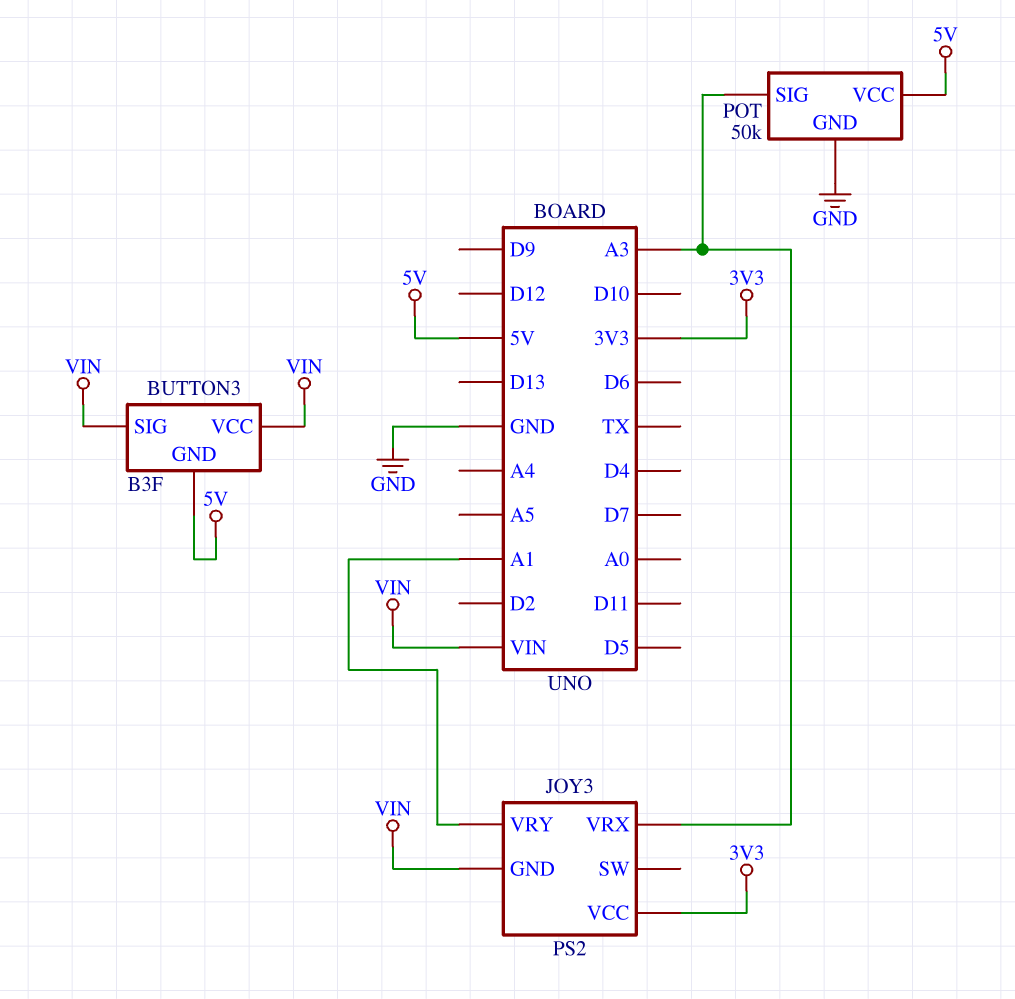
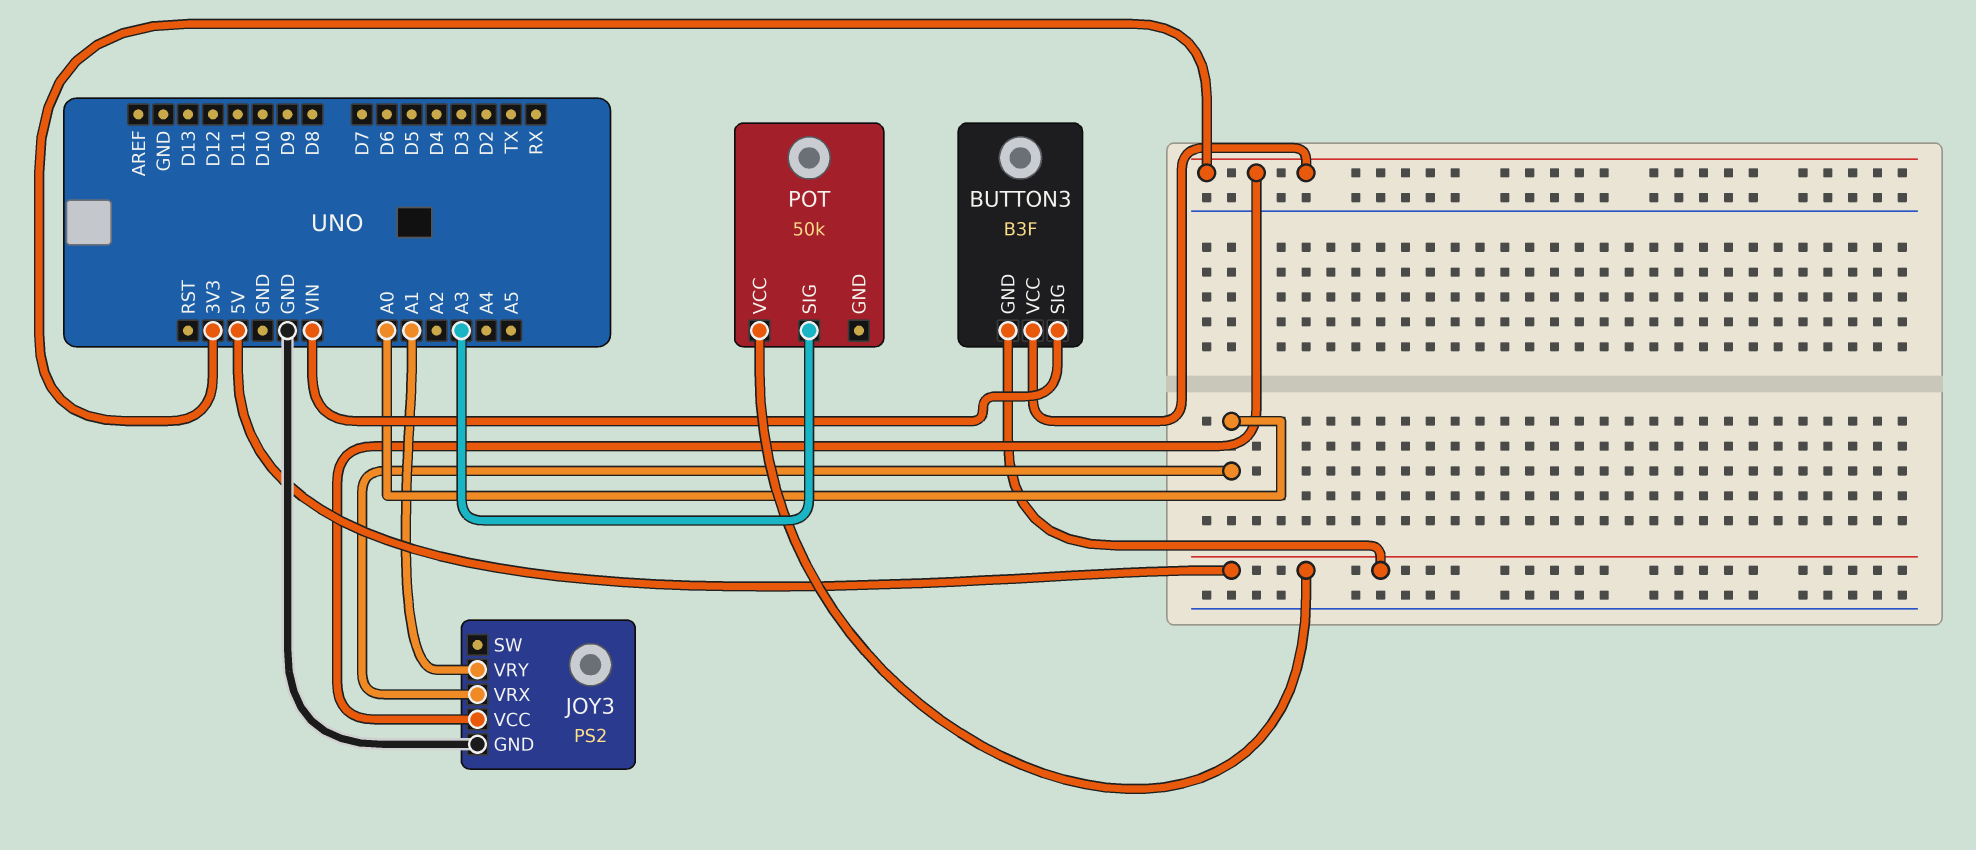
BUTTON3 pin VCC: VIN -> 3V3
JOY3 pin GND: VIN -> GND
JOY3 pin VRX: A3 -> A0
POT pin GND: GND -> none

